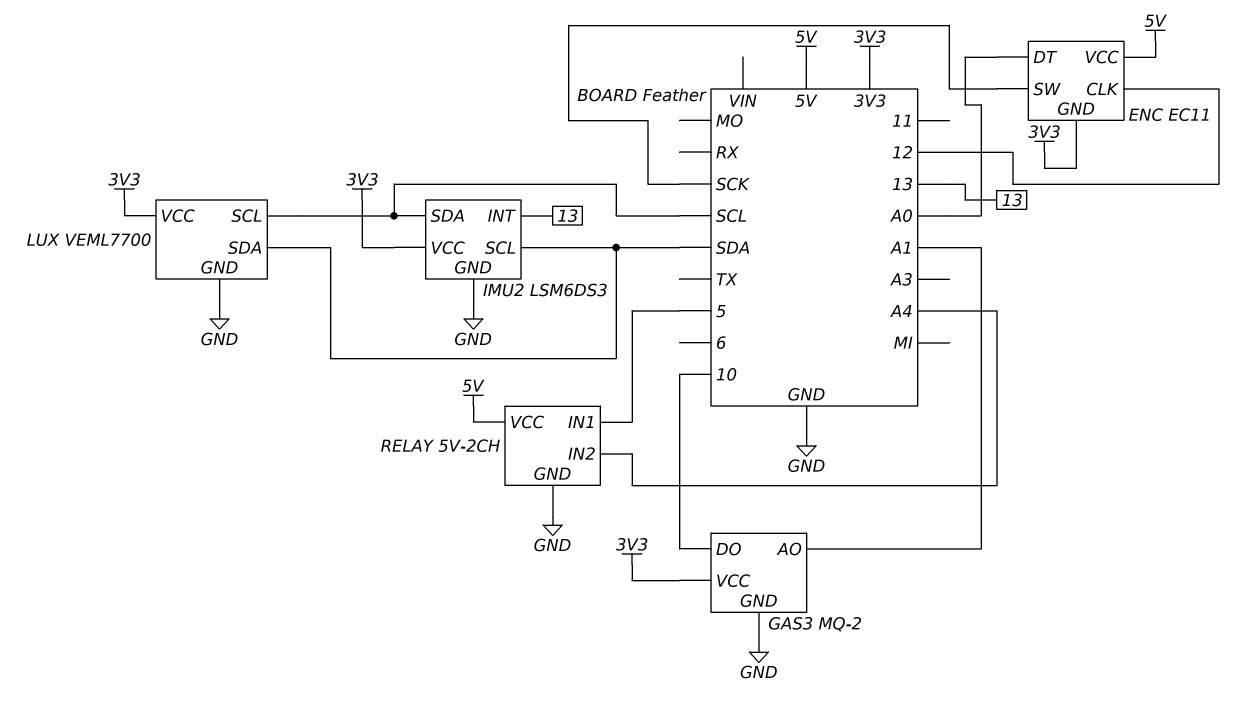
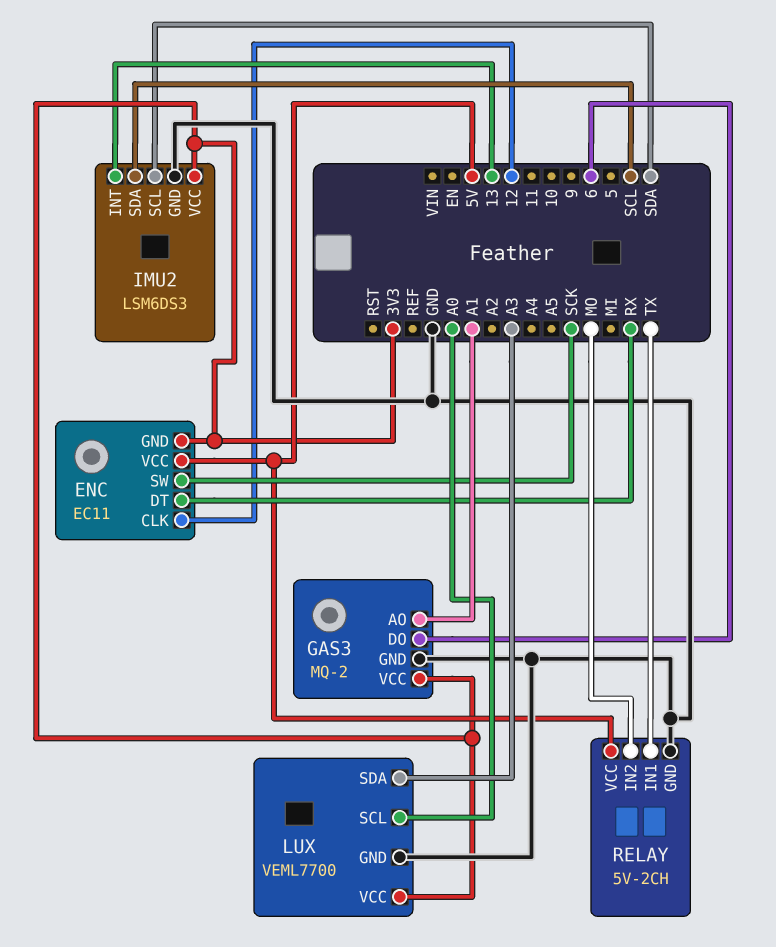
ENC pin DT: A0 -> RX
GAS3 pin DO: 10 -> 6
LUX pin SCL: SCL -> A0
LUX pin SDA: SDA -> A3
RELAY pin IN1: 5 -> TX
RELAY pin IN2: A4 -> MO

